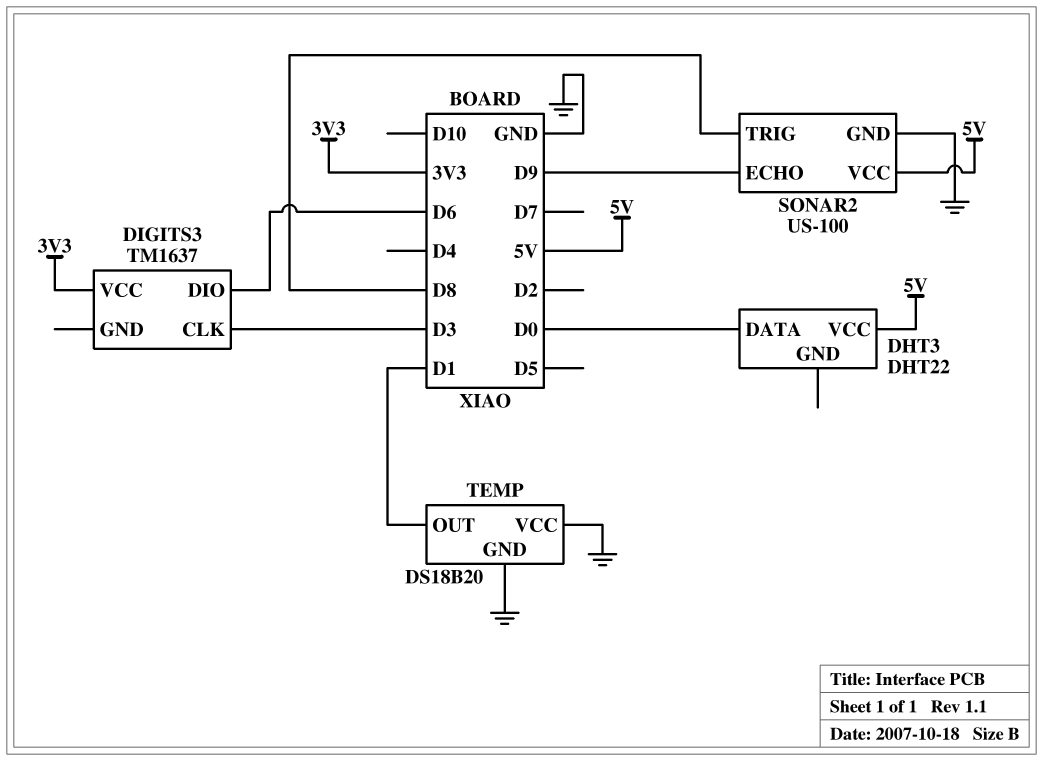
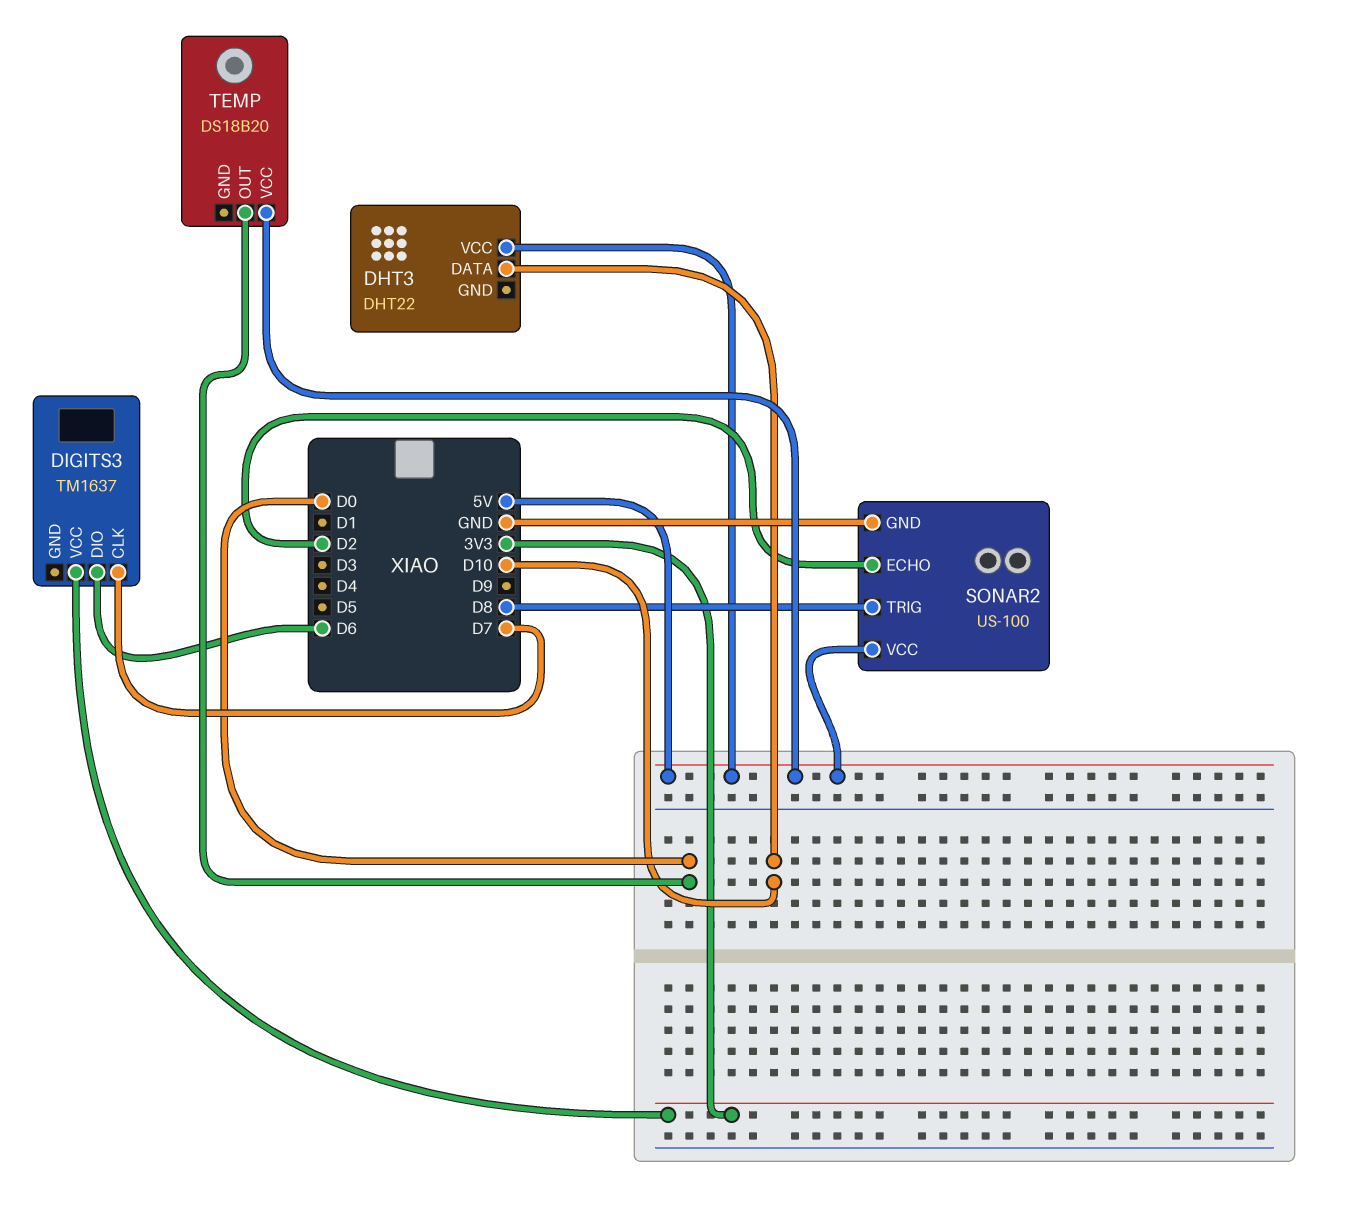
DHT3 pin DATA: D0 -> D10
DIGITS3 pin CLK: D3 -> D7
SONAR2 pin ECHO: D9 -> D2
TEMP pin GND: GND -> none
TEMP pin OUT: D1 -> D0
TEMP pin VCC: GND -> 5V

